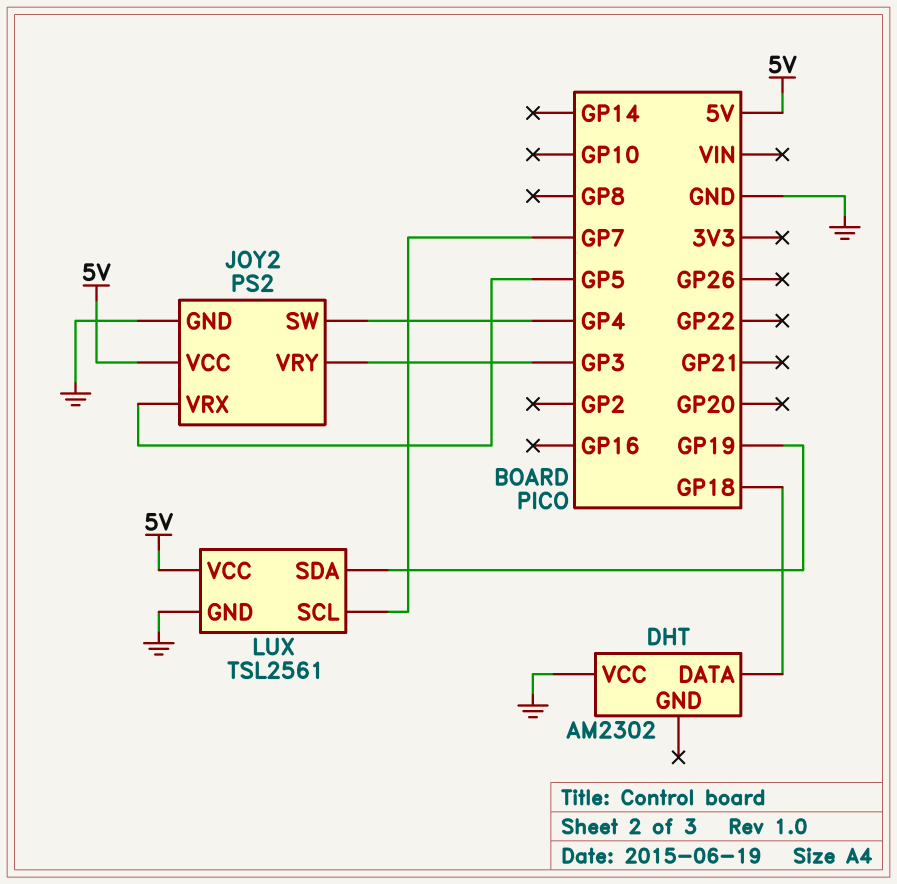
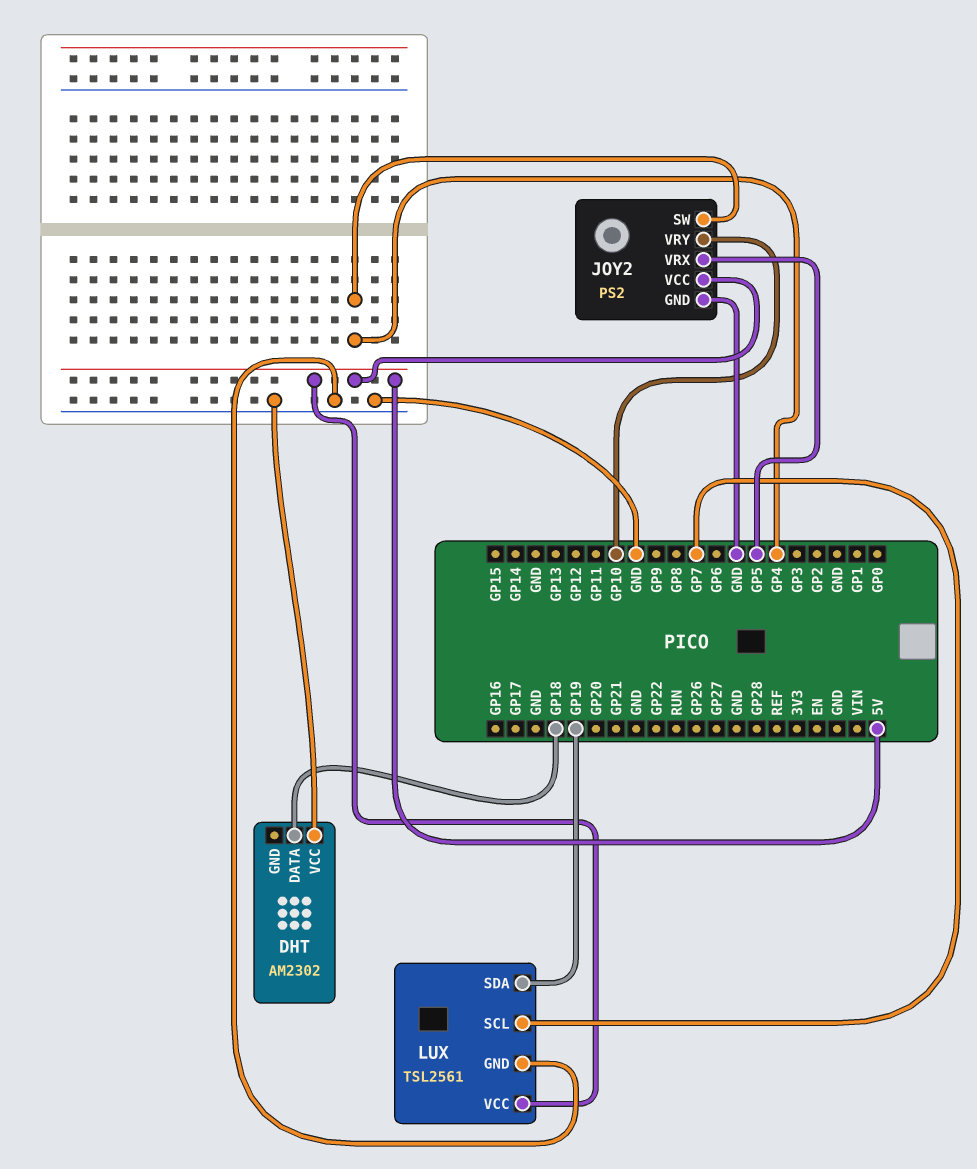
JOY2 pin VRY: GP3 -> GP10

